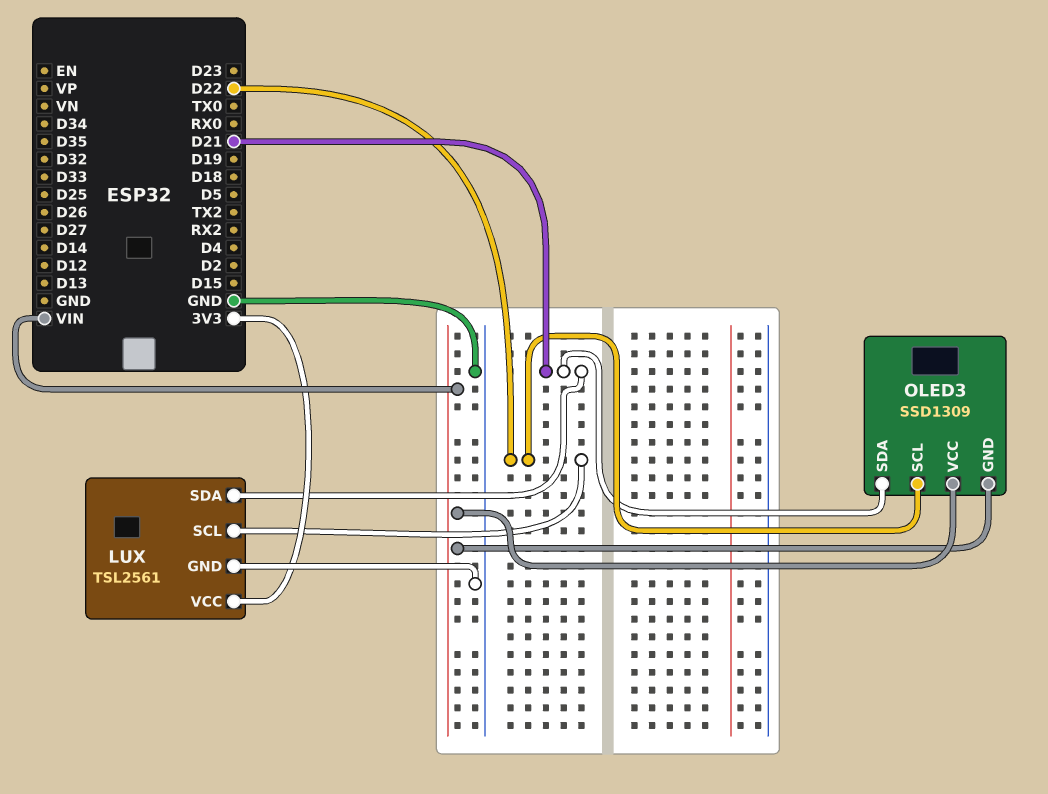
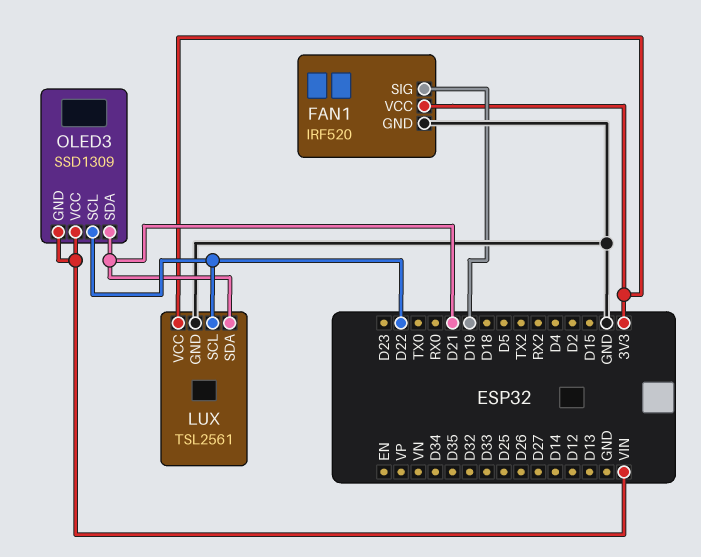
FAN1: none -> IRF520
FAN1 pin GND: none -> GND
FAN1 pin SIG: none -> D19
FAN1 pin VCC: none -> 3V3

